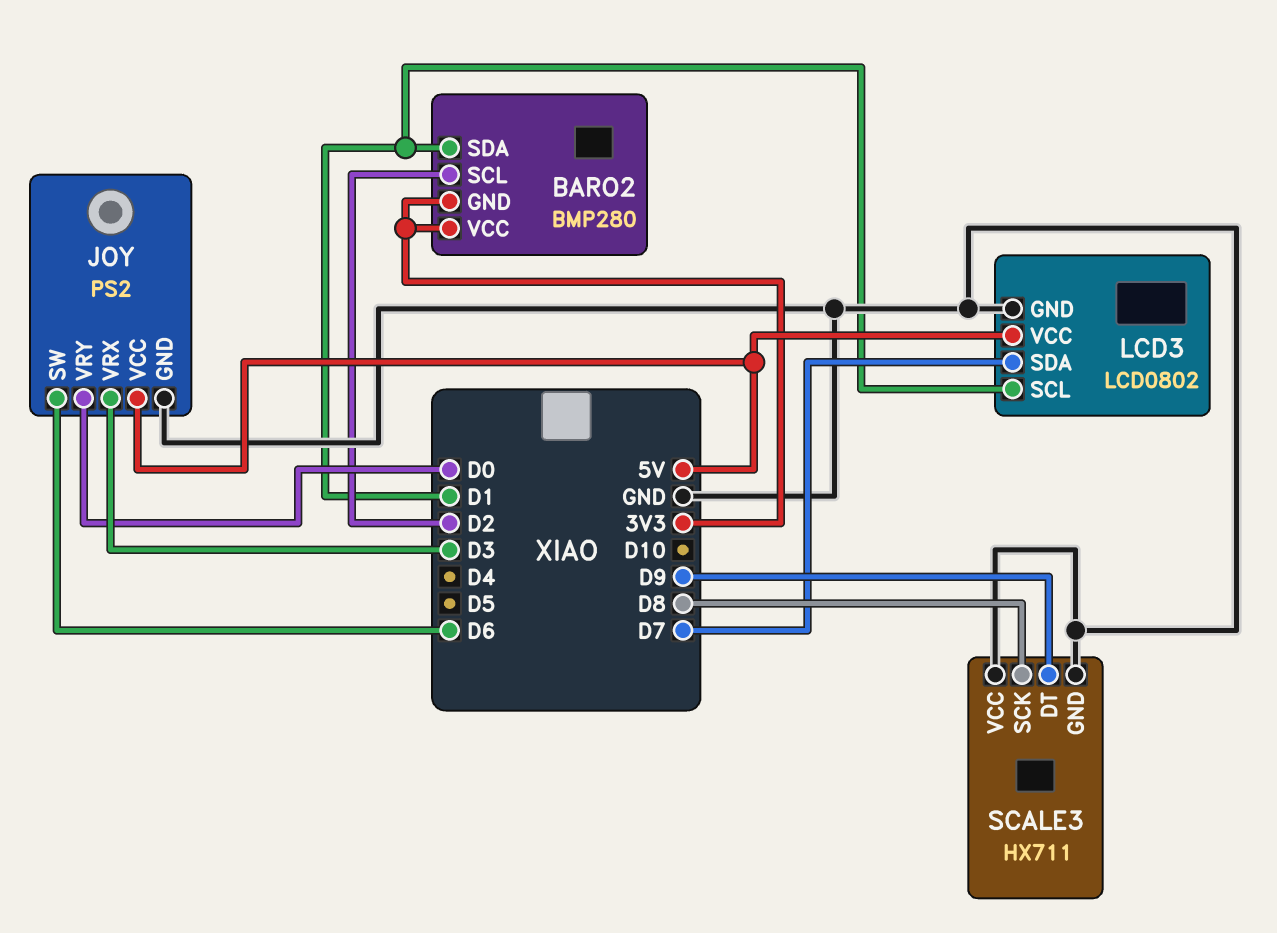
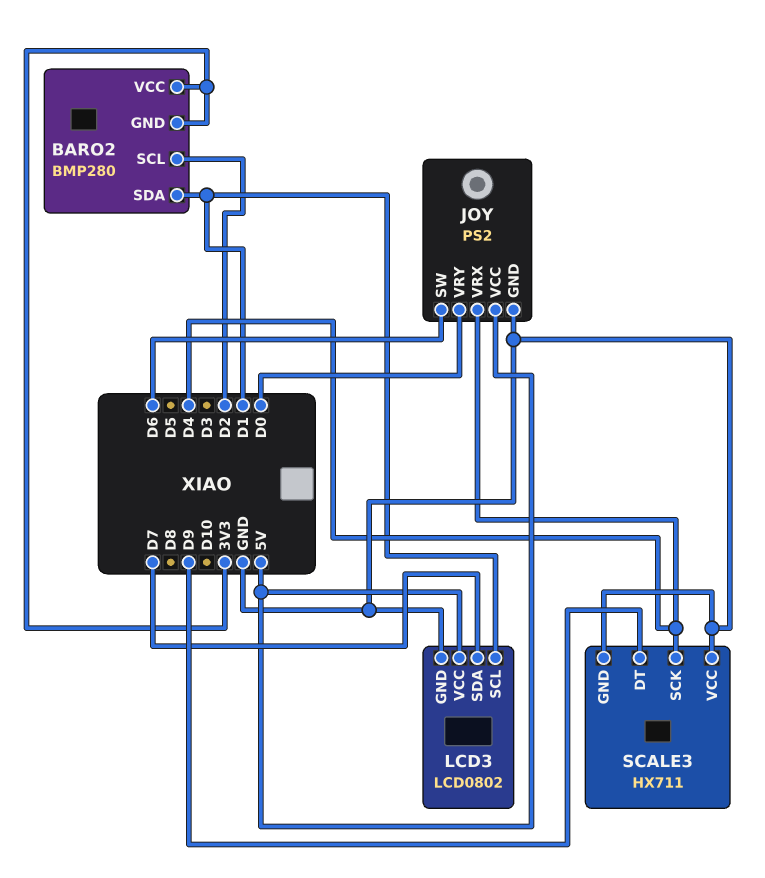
JOY pin VRX: D3 -> D4
SCALE3 pin SCK: D8 -> D4

